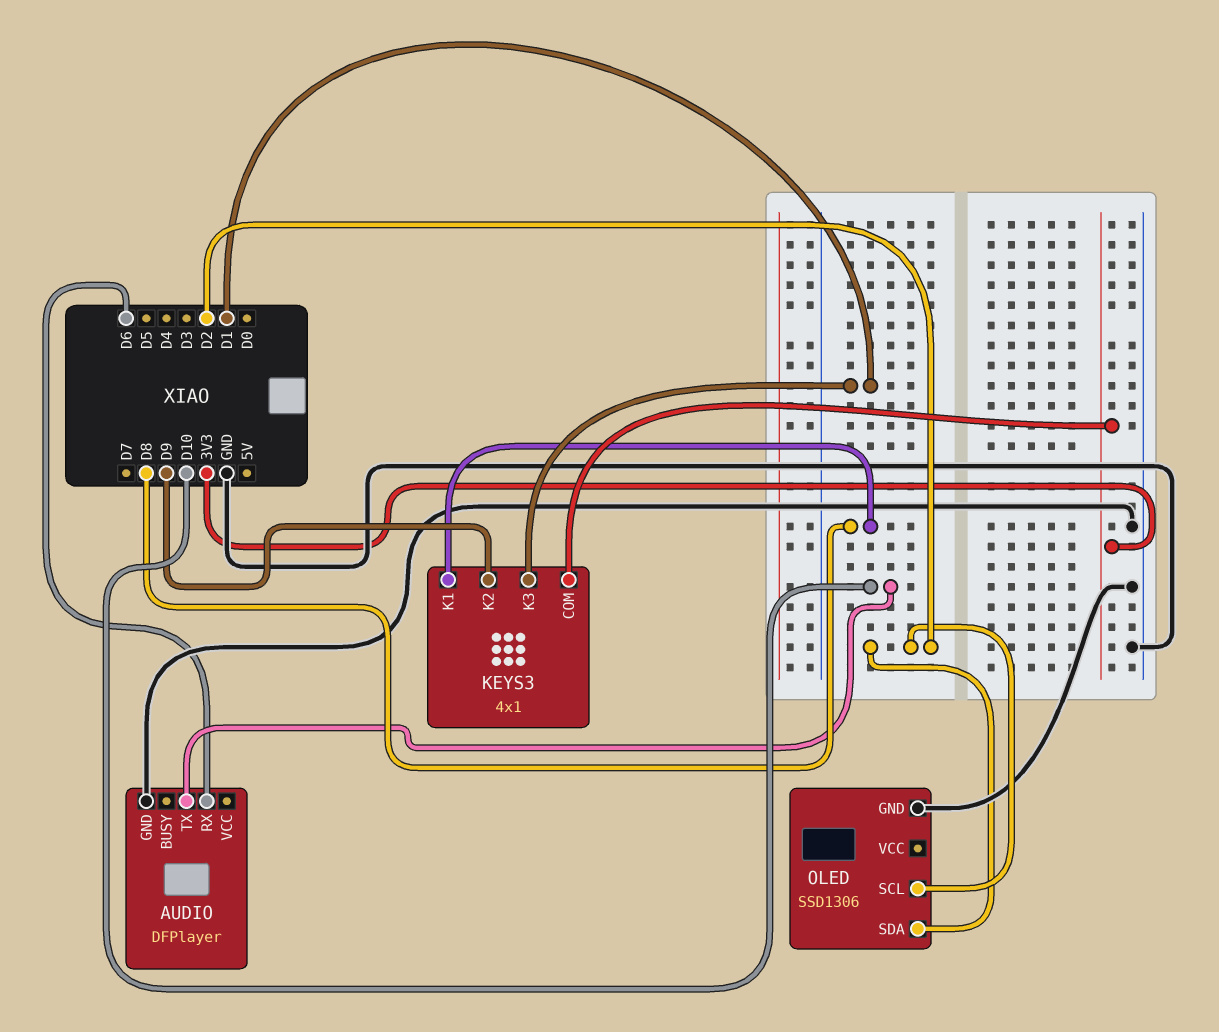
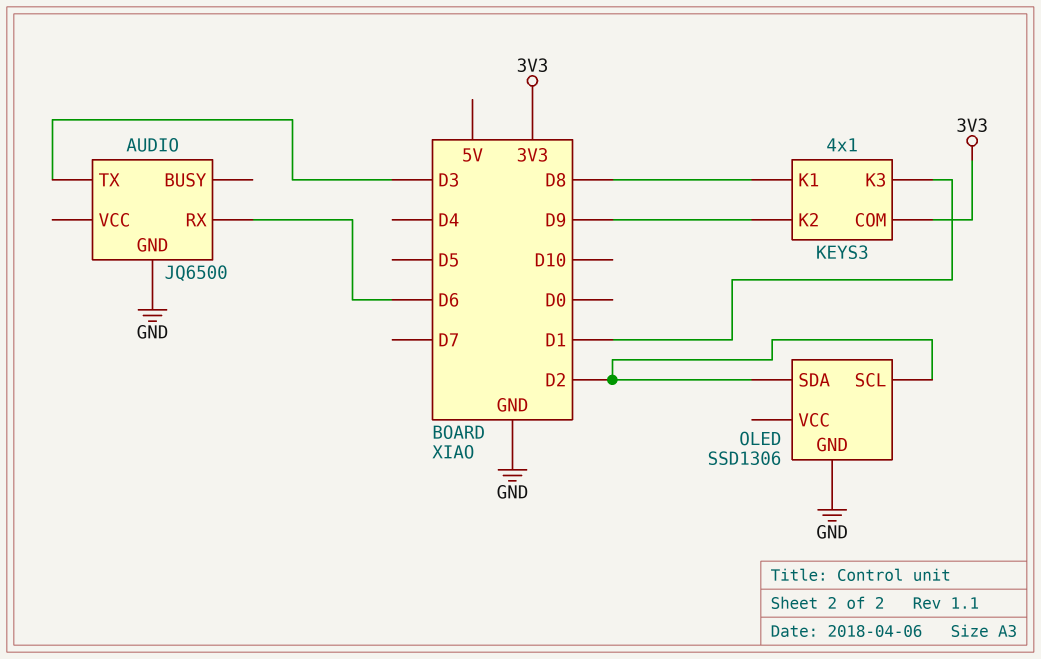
AUDIO: DFPlayer -> JQ6500
AUDIO pin TX: D10 -> D3

